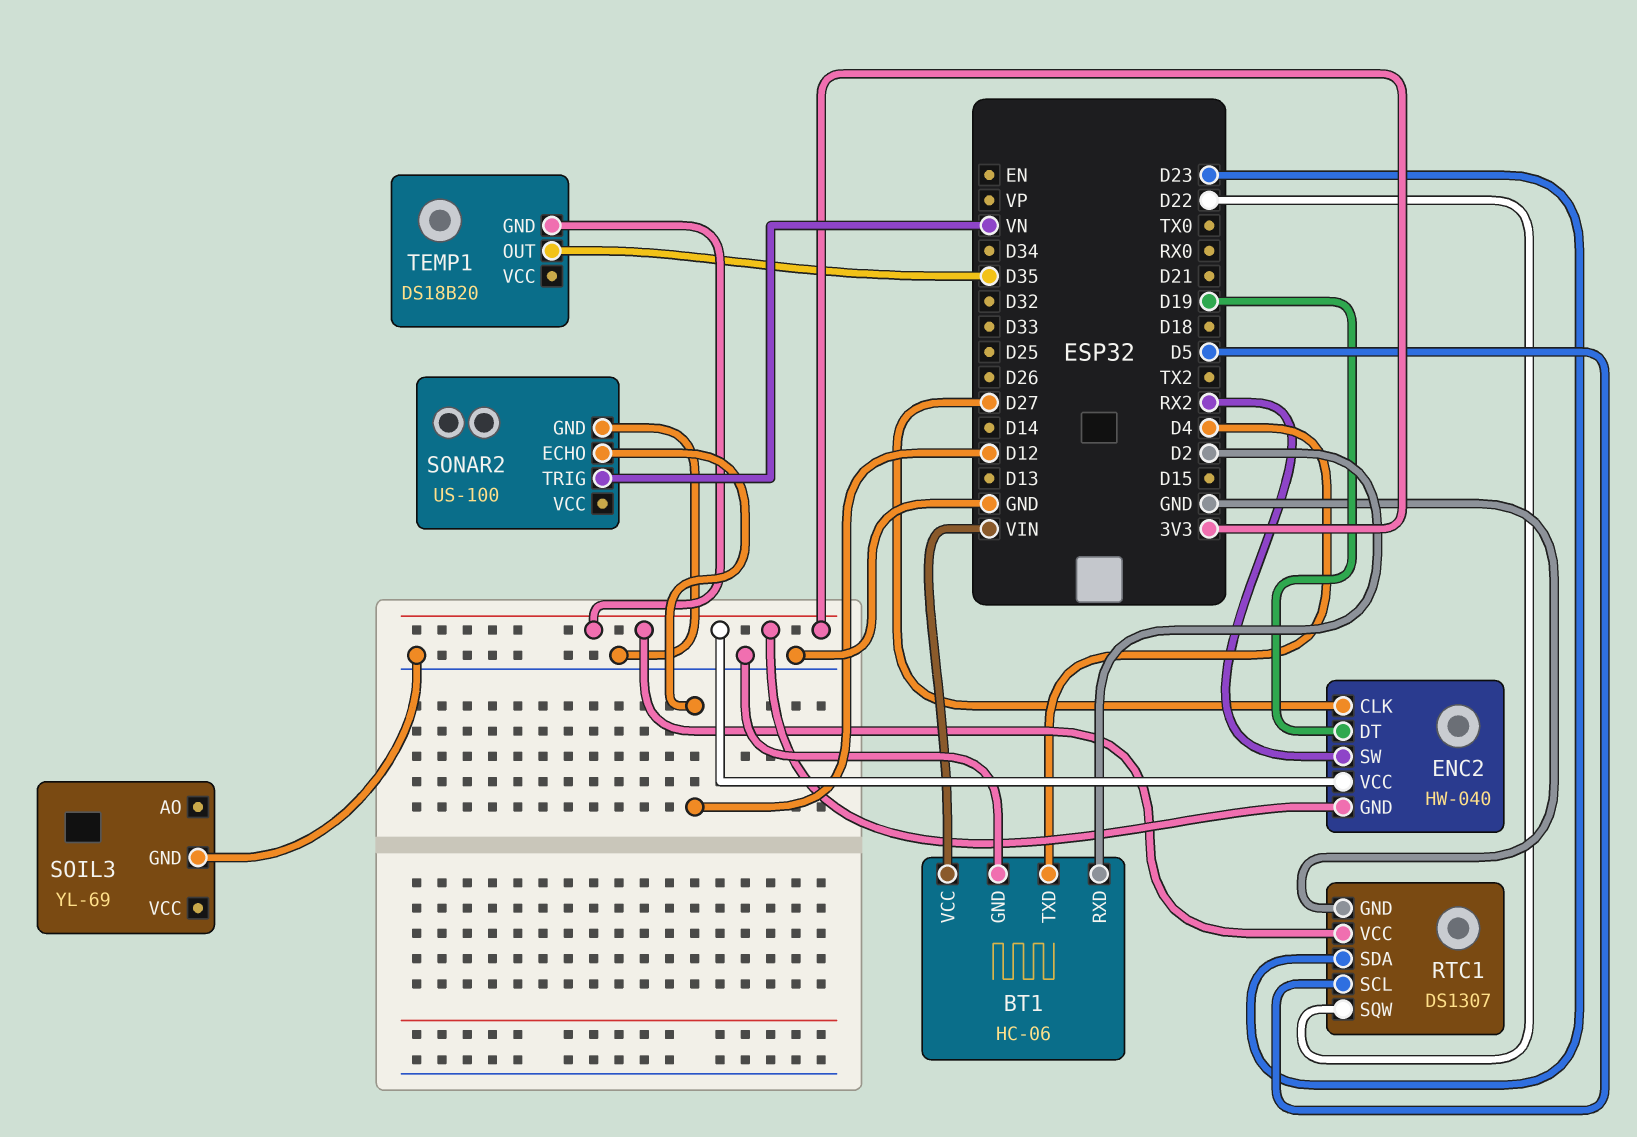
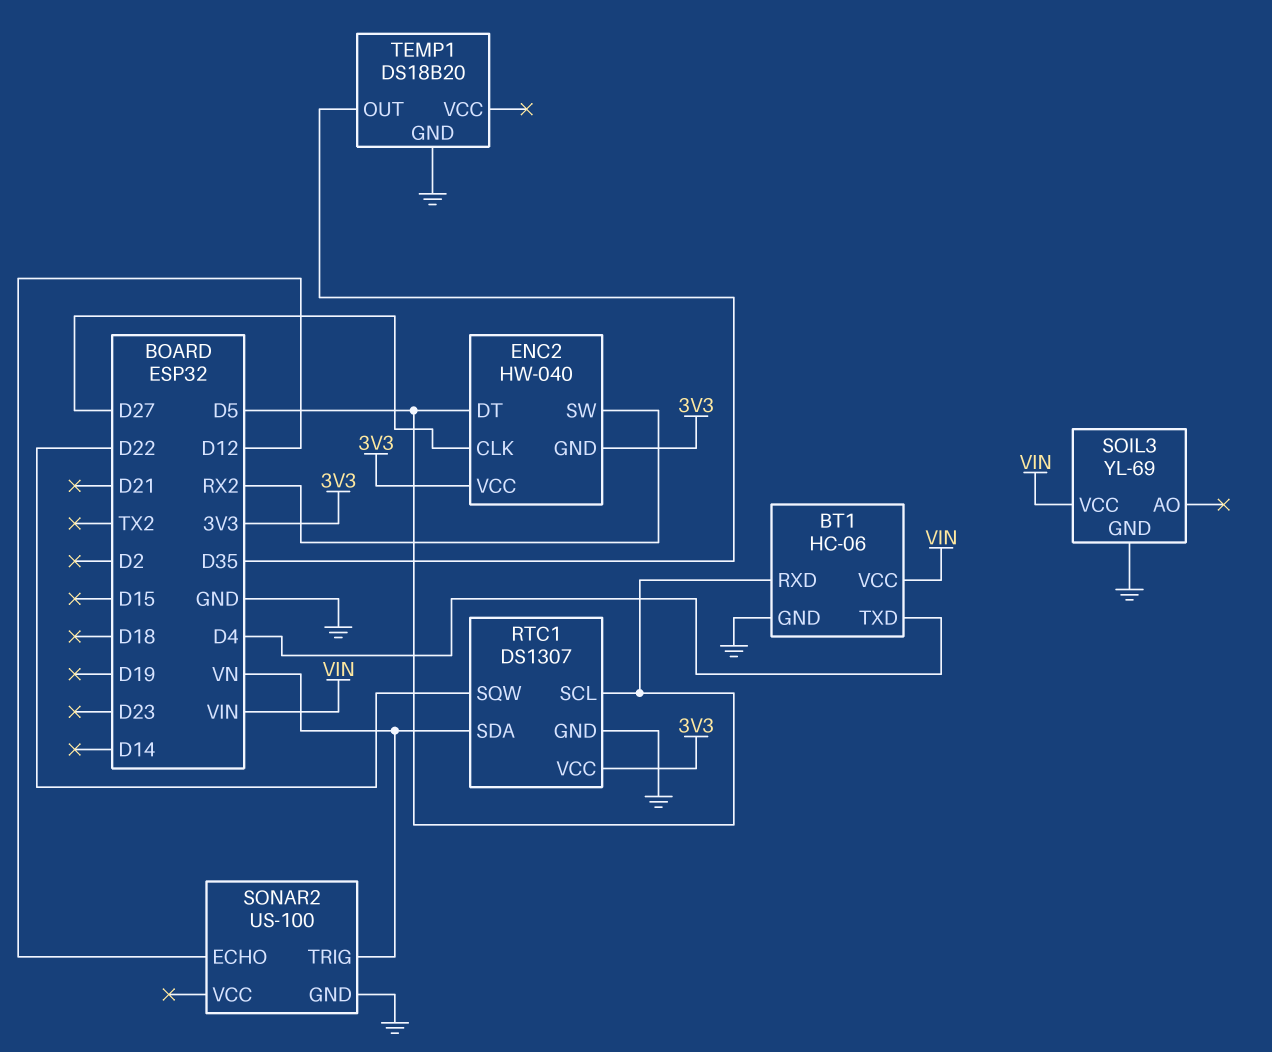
BT1 pin RXD: D2 -> D5
ENC2 pin DT: D19 -> D5
RTC1 pin SDA: D23 -> VN
SOIL3 pin VCC: none -> VIN
TEMP1 pin GND: 3V3 -> GND

